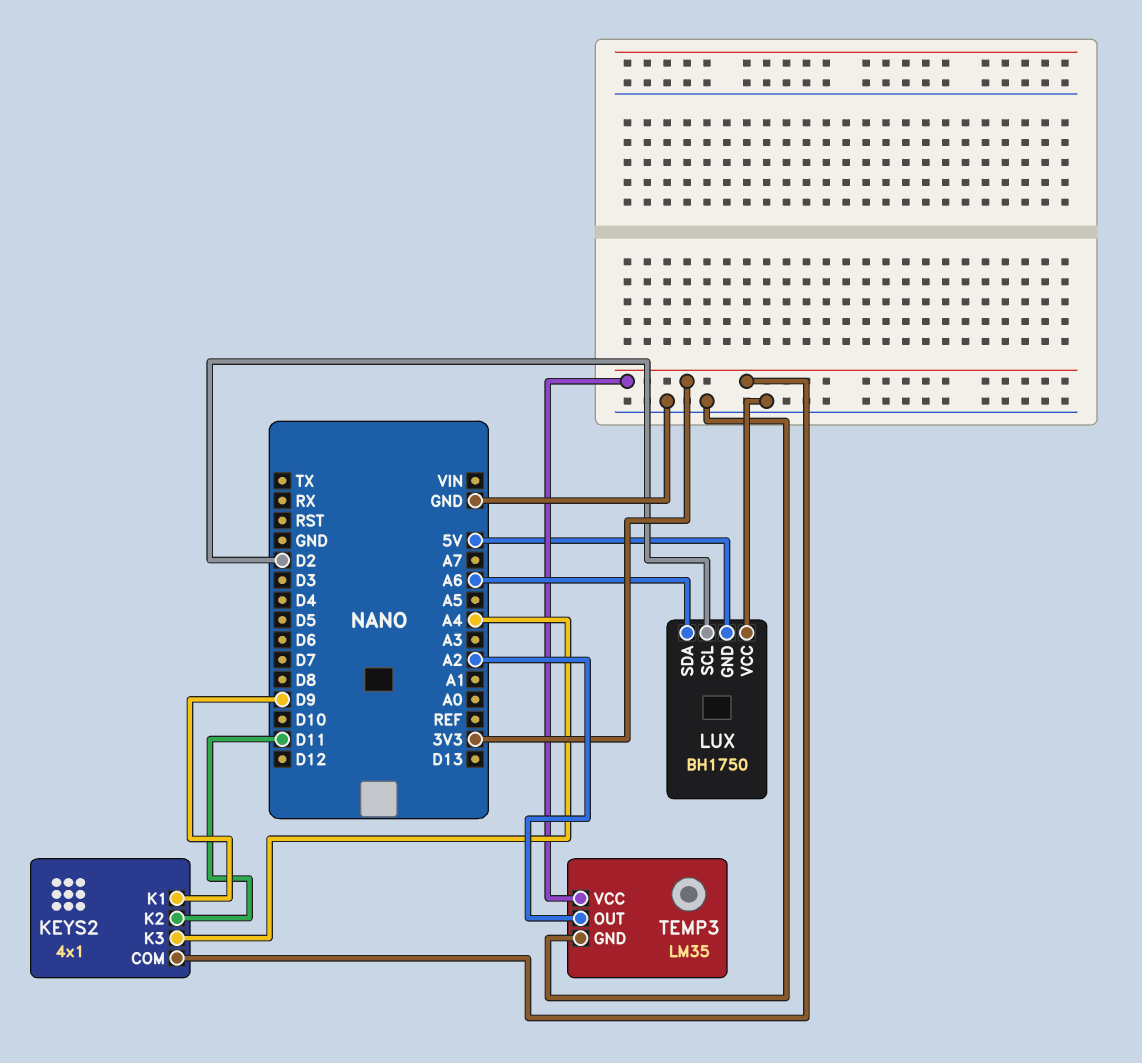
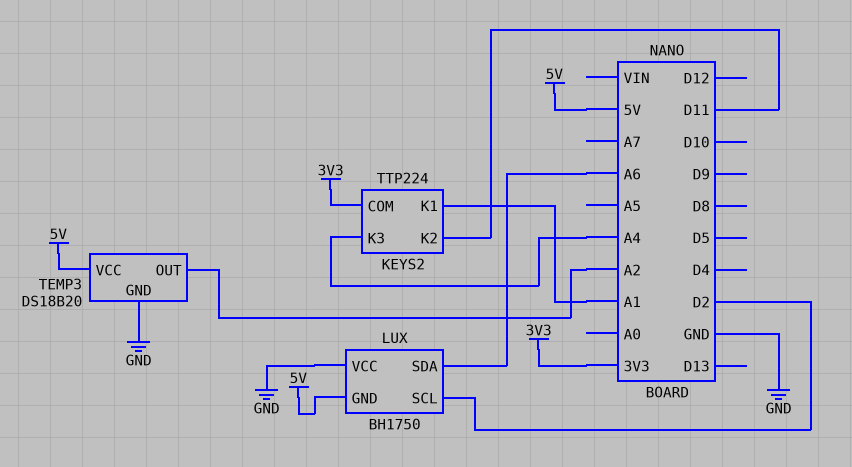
KEYS2: 4x1 -> TTP224
KEYS2 pin K1: D9 -> A1
TEMP3: LM35 -> DS18B20
TEMP3 pin VCC: 3V3 -> 5V

